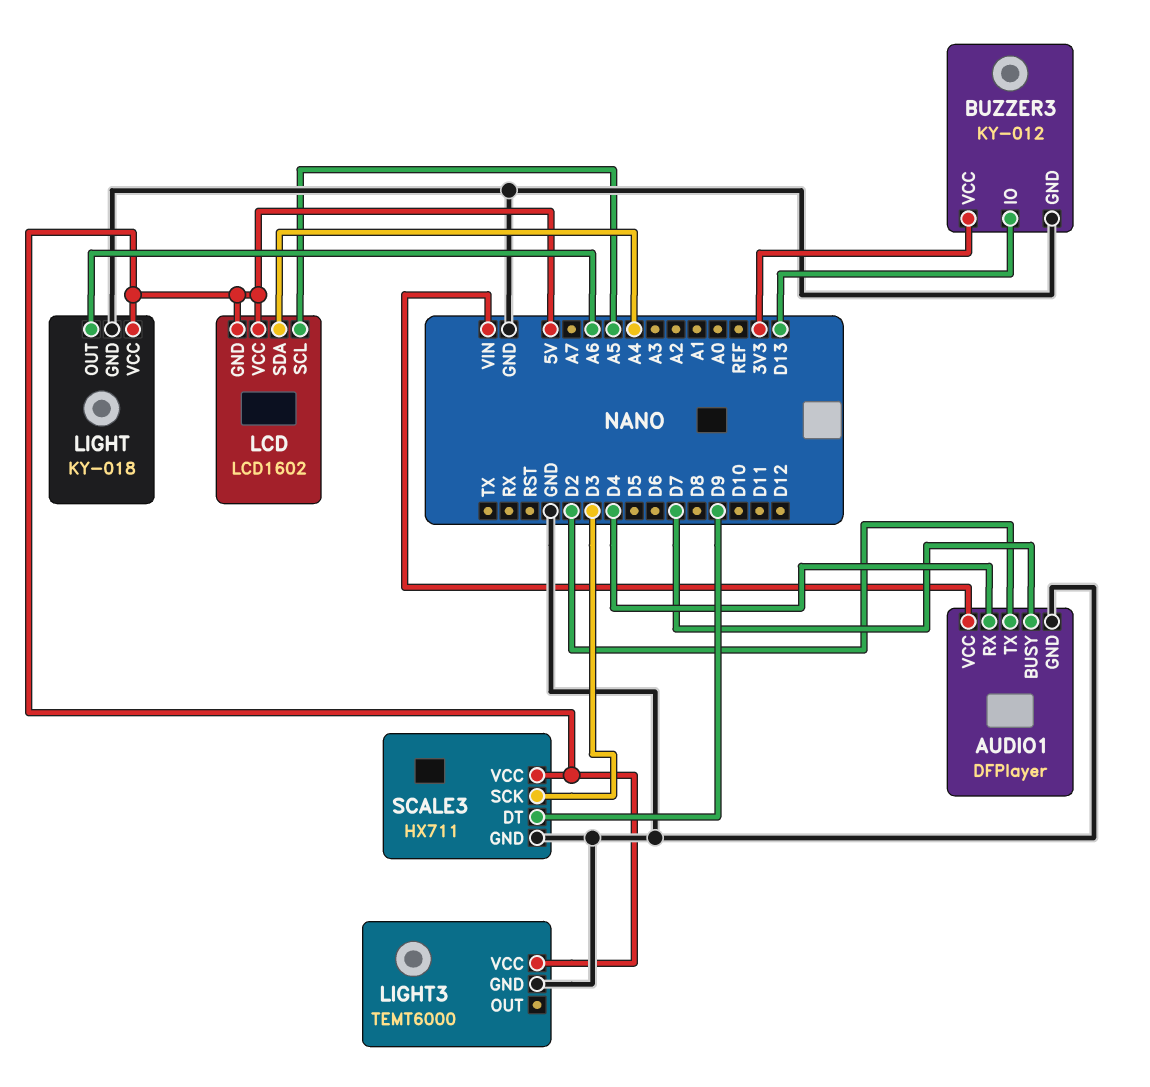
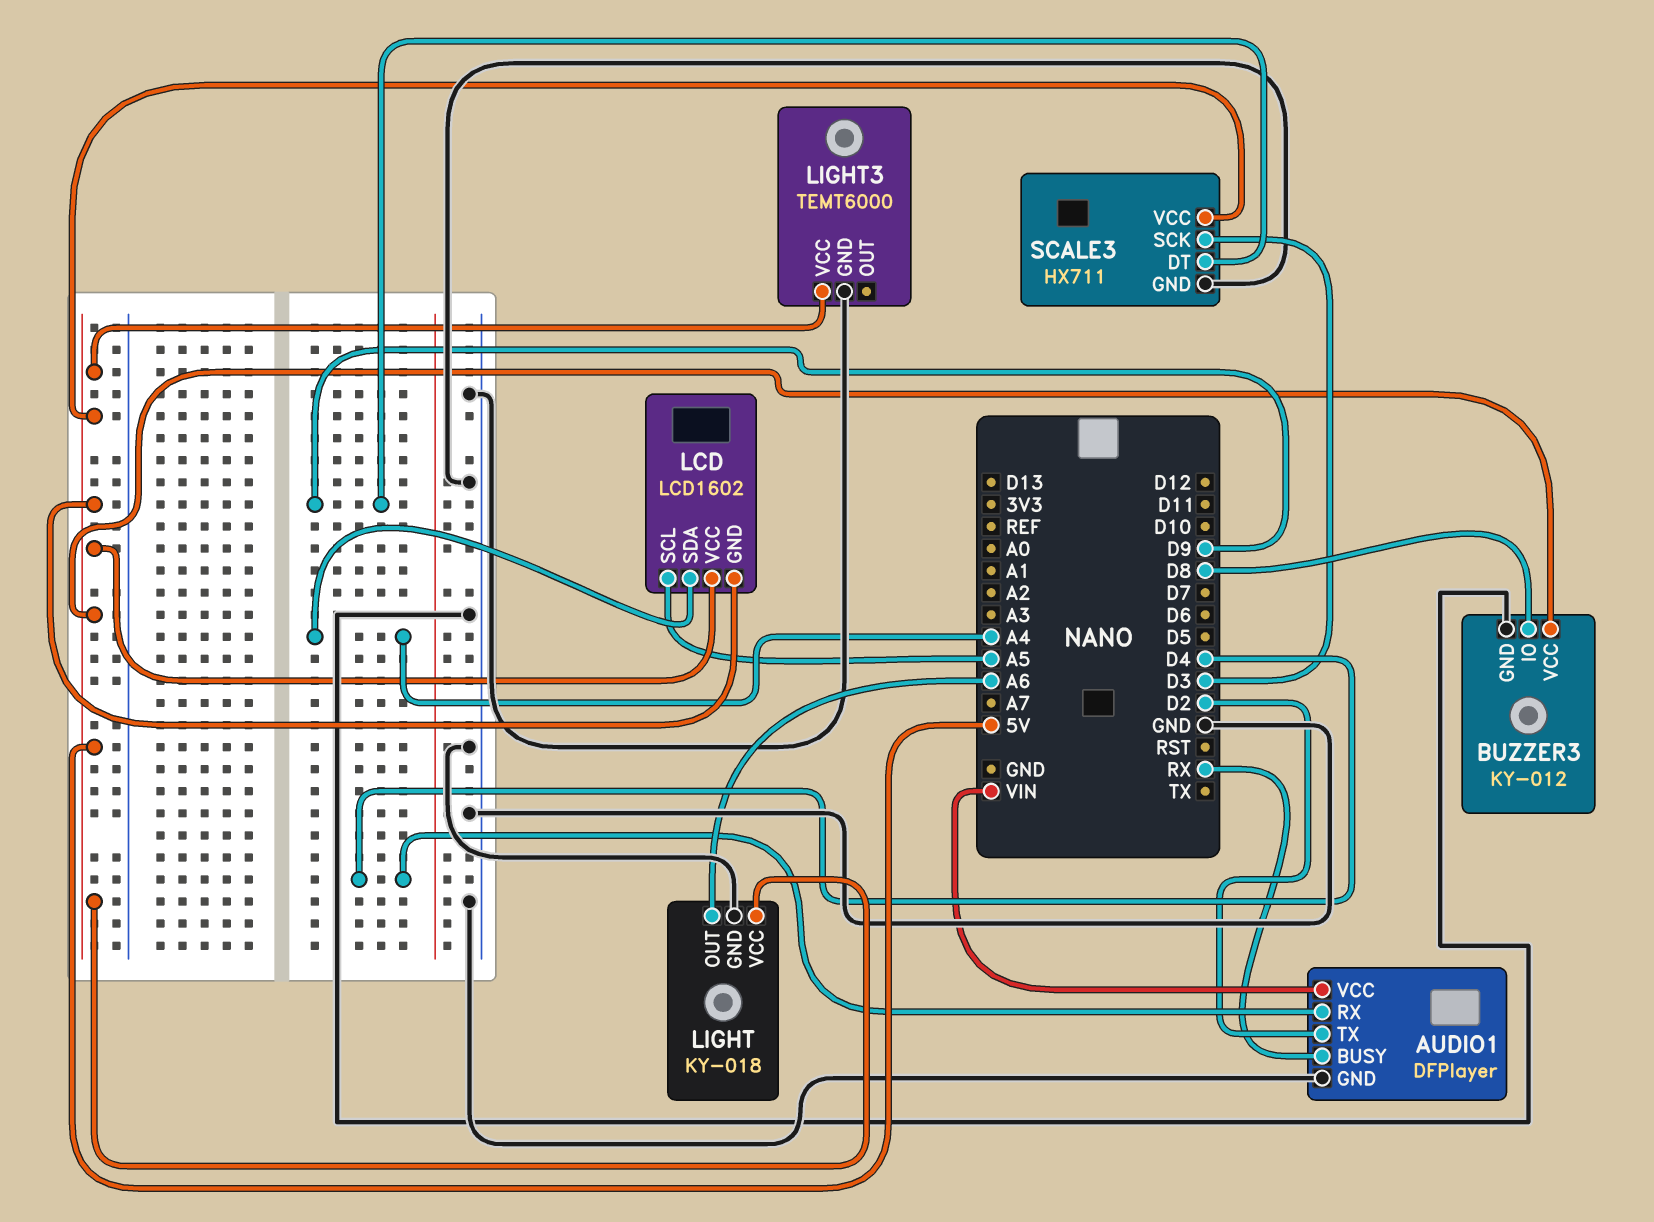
AUDIO1 pin BUSY: D7 -> RX
BUZZER3 pin IO: D13 -> D8
BUZZER3 pin VCC: 3V3 -> 5V

